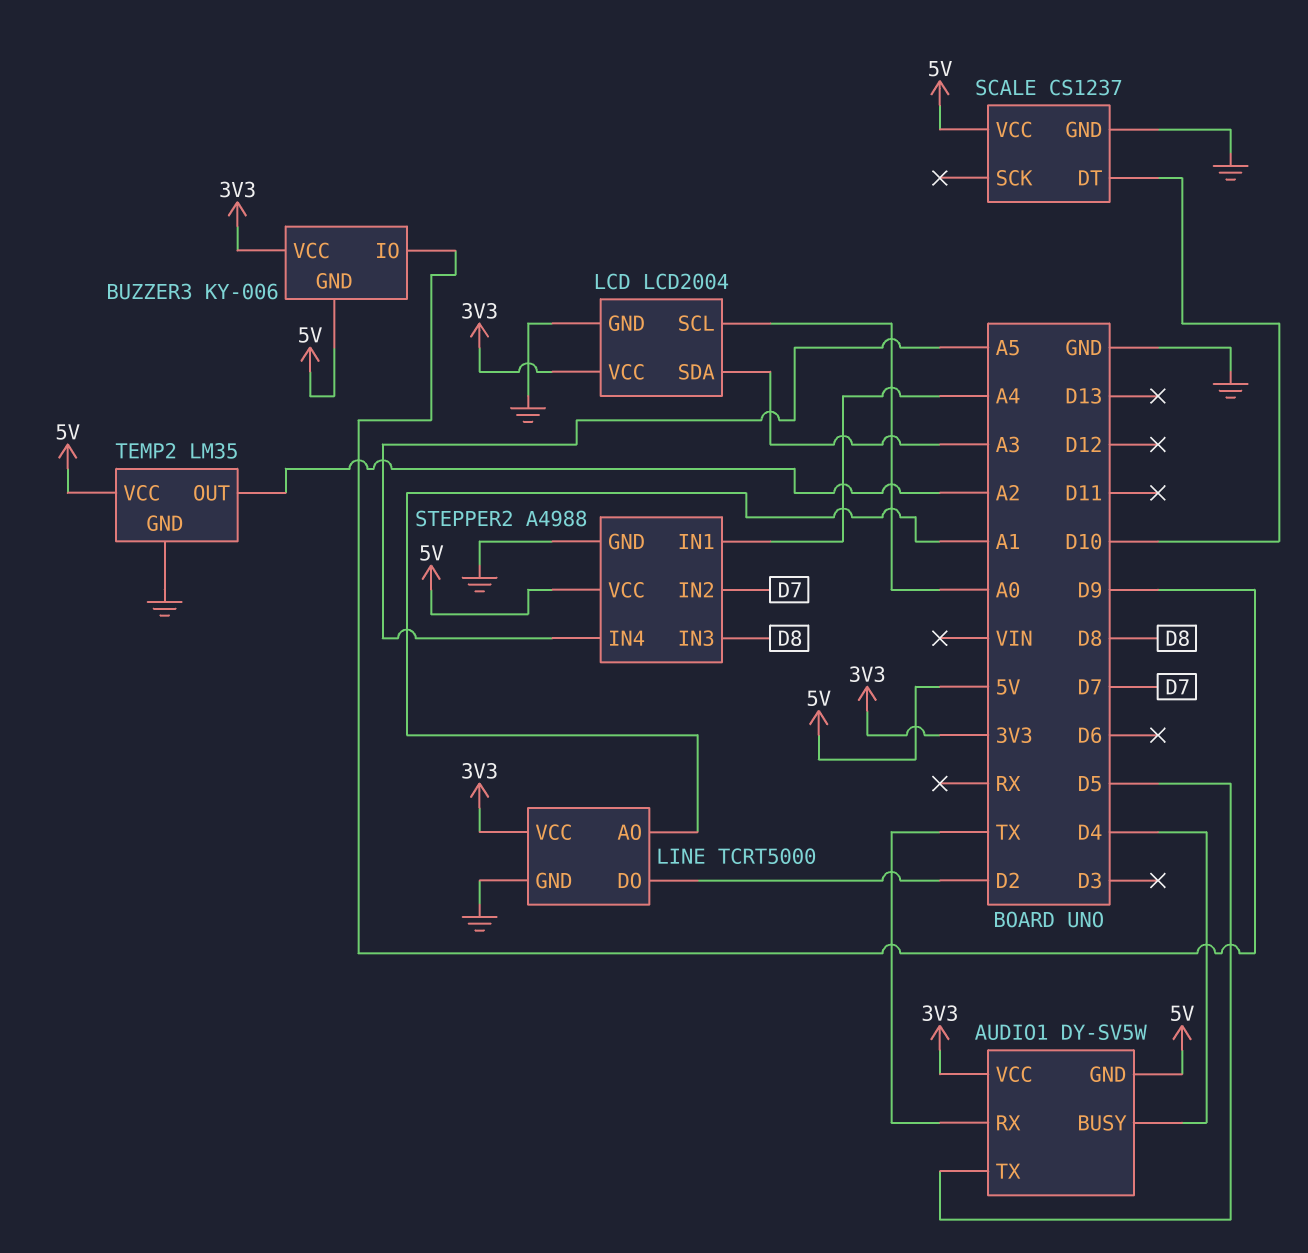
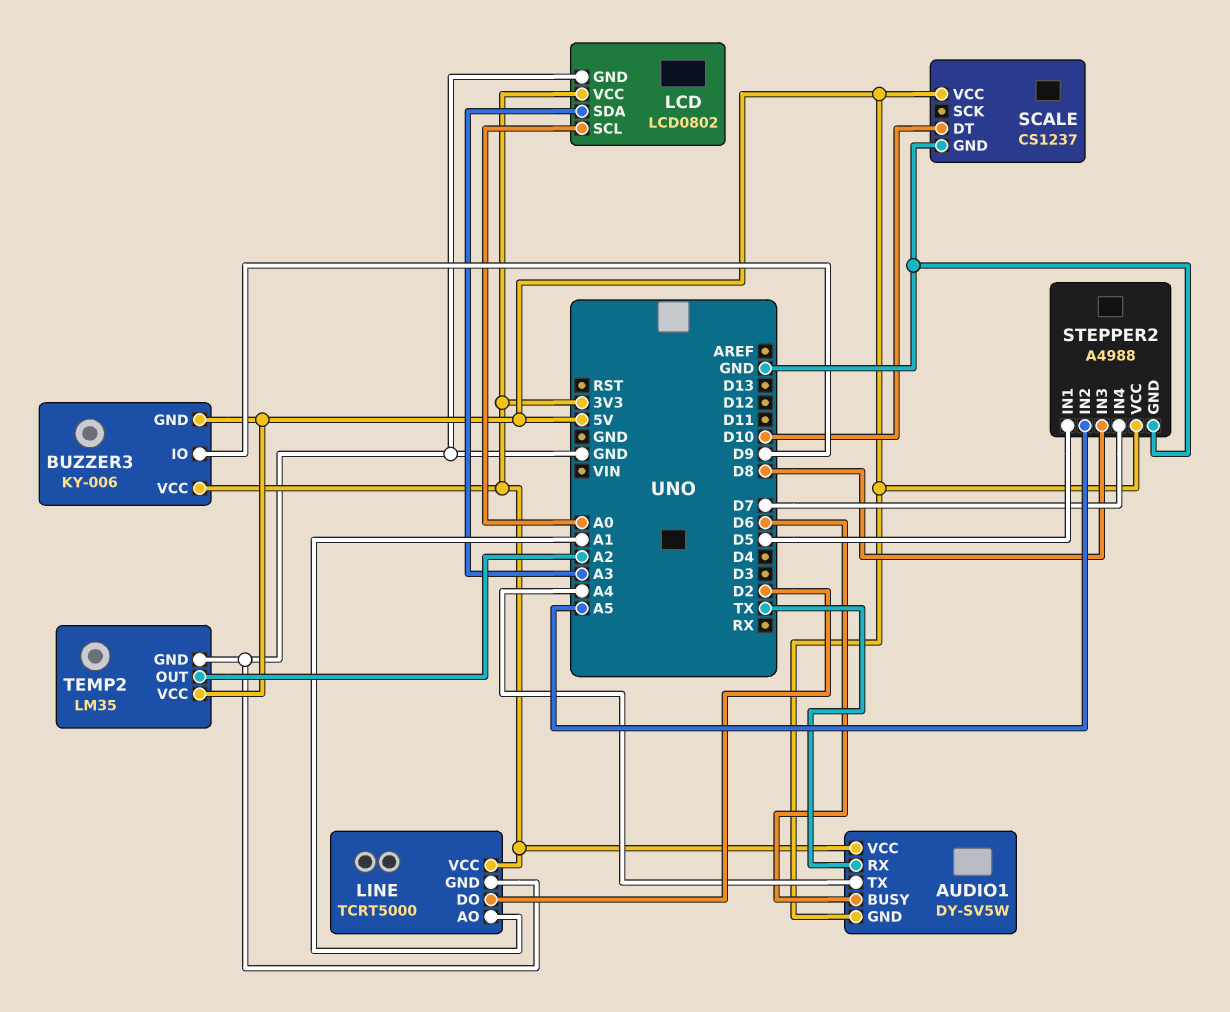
AUDIO1 pin BUSY: D4 -> D6
AUDIO1 pin TX: D5 -> A4
LCD: LCD2004 -> LCD0802
STEPPER2 pin IN1: A4 -> D5
STEPPER2 pin IN2: D7 -> A5
STEPPER2 pin IN4: A5 -> D7

